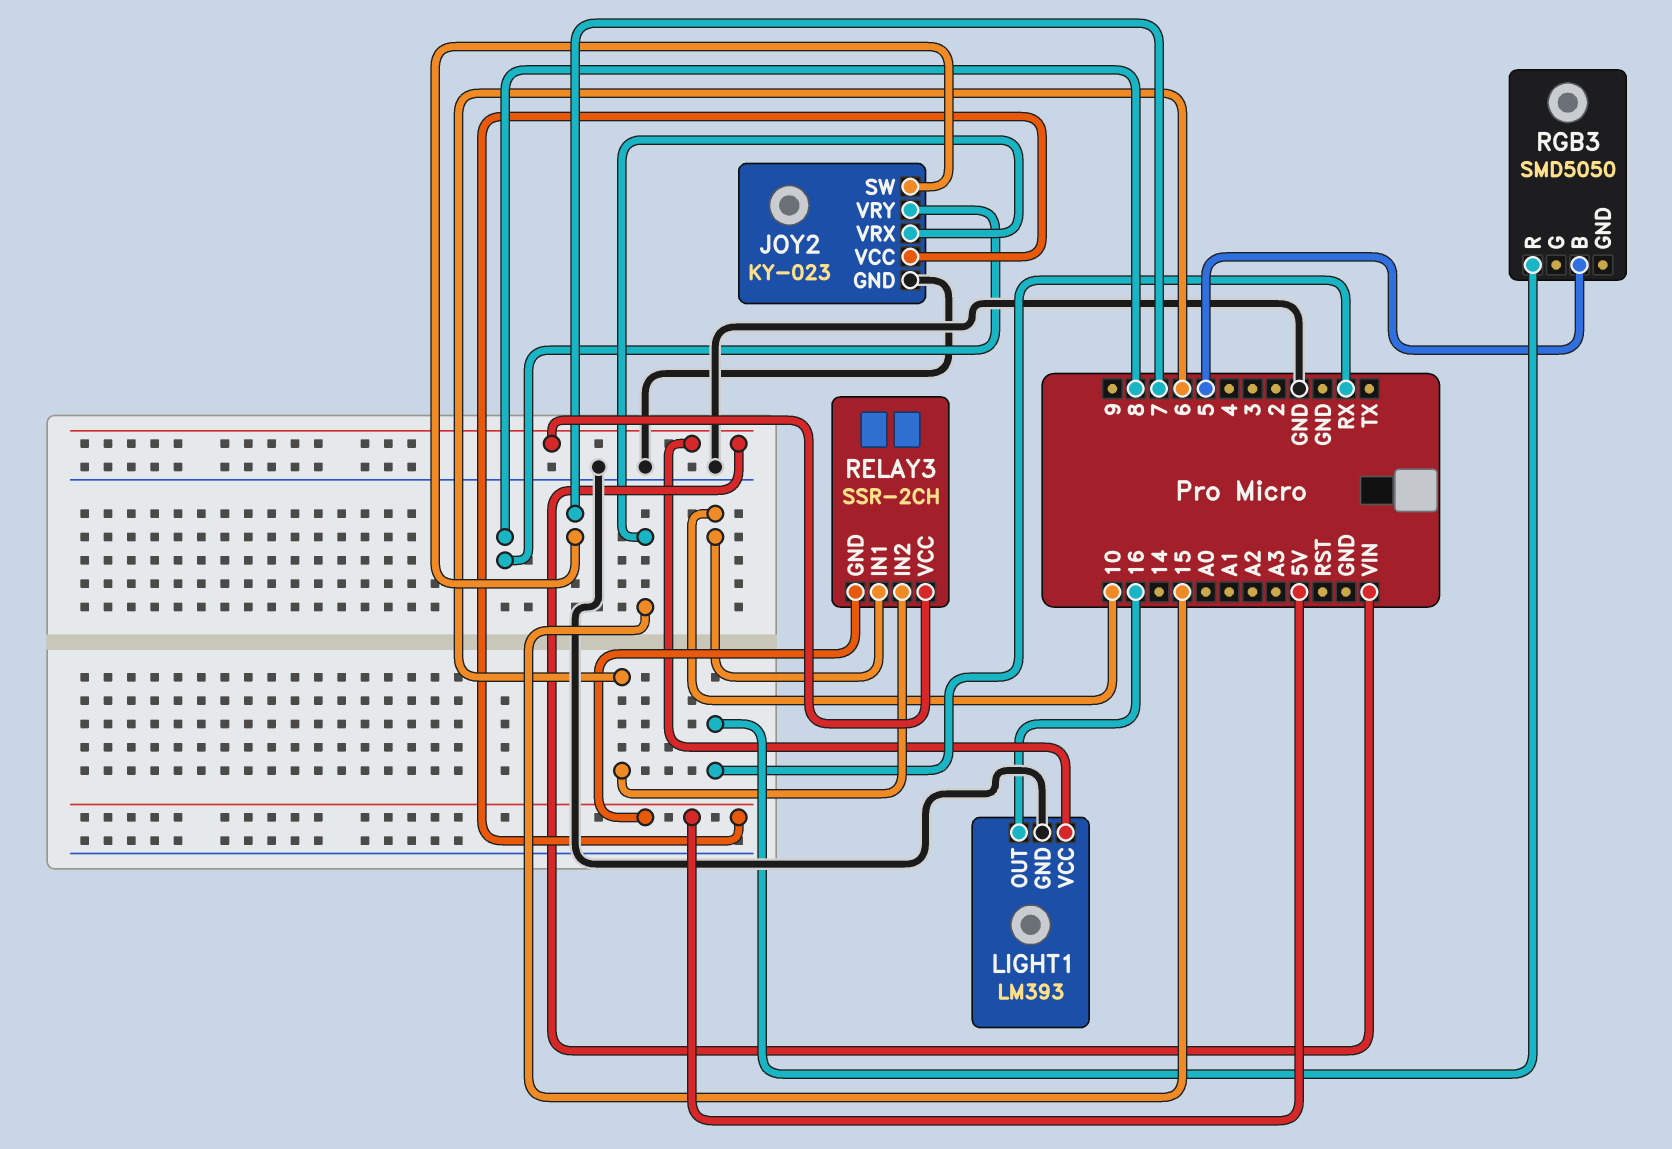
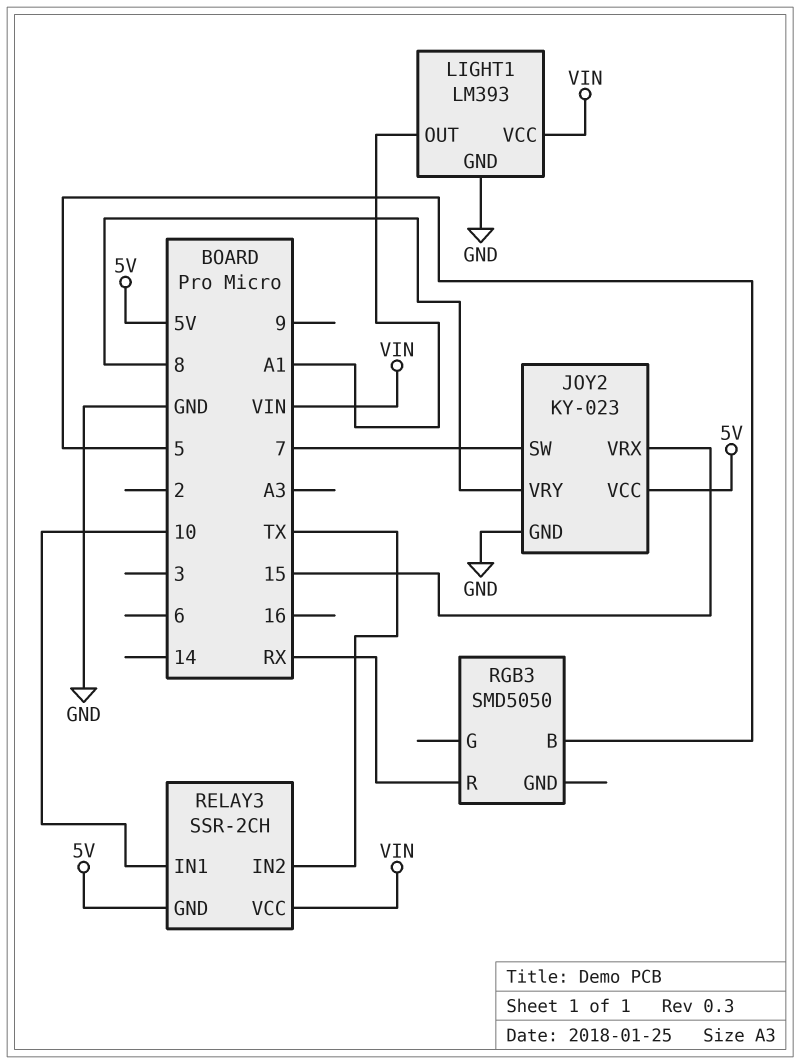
LIGHT1 pin OUT: 16 -> A1
RELAY3 pin IN2: 6 -> TX

